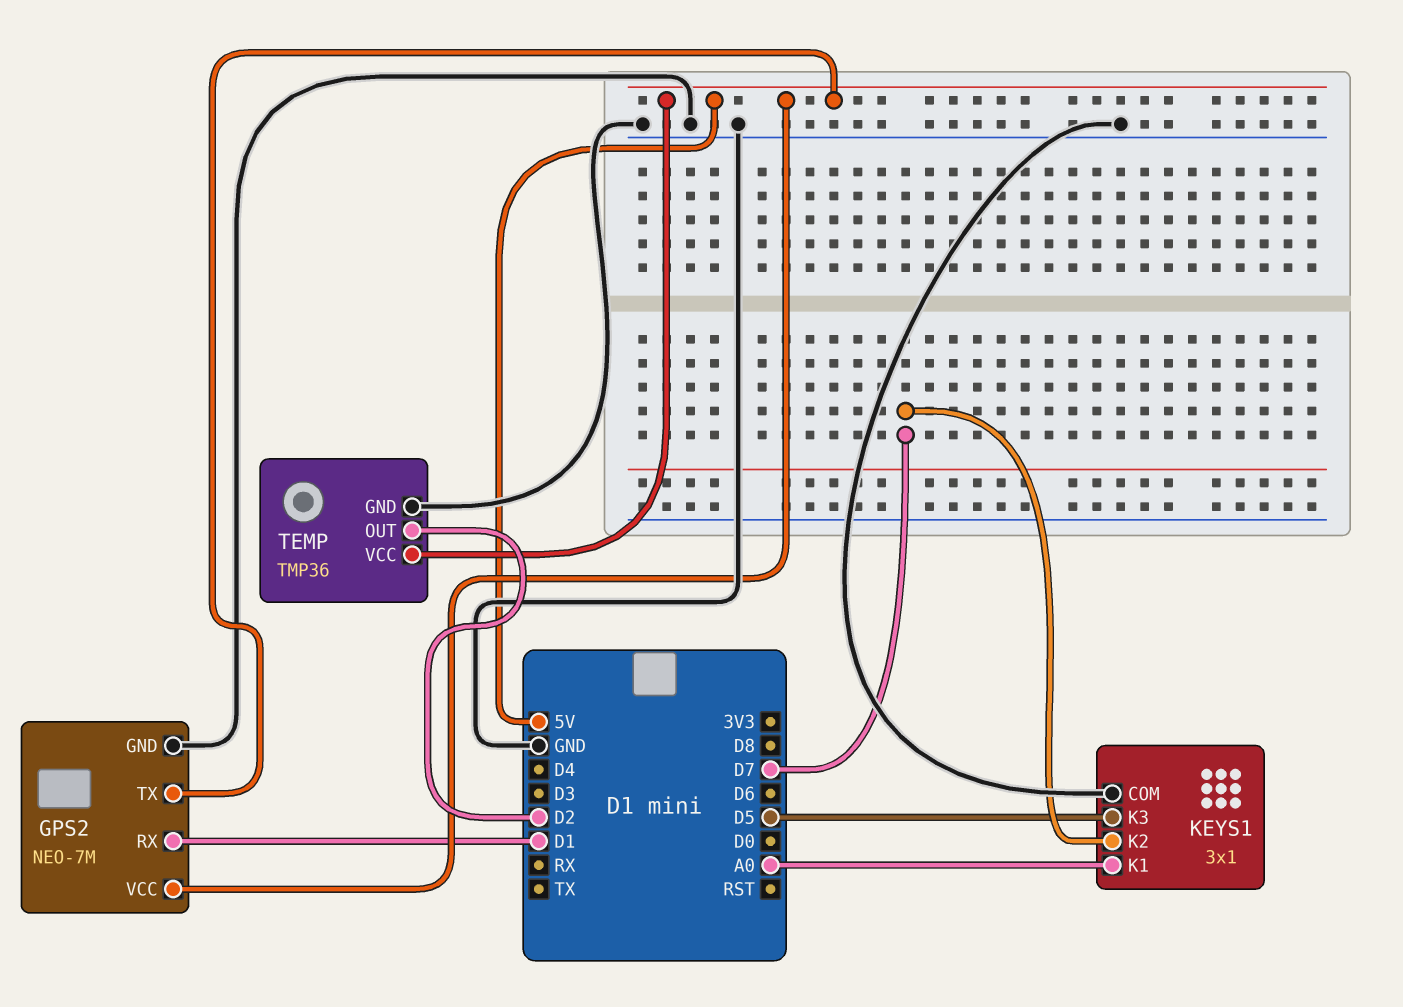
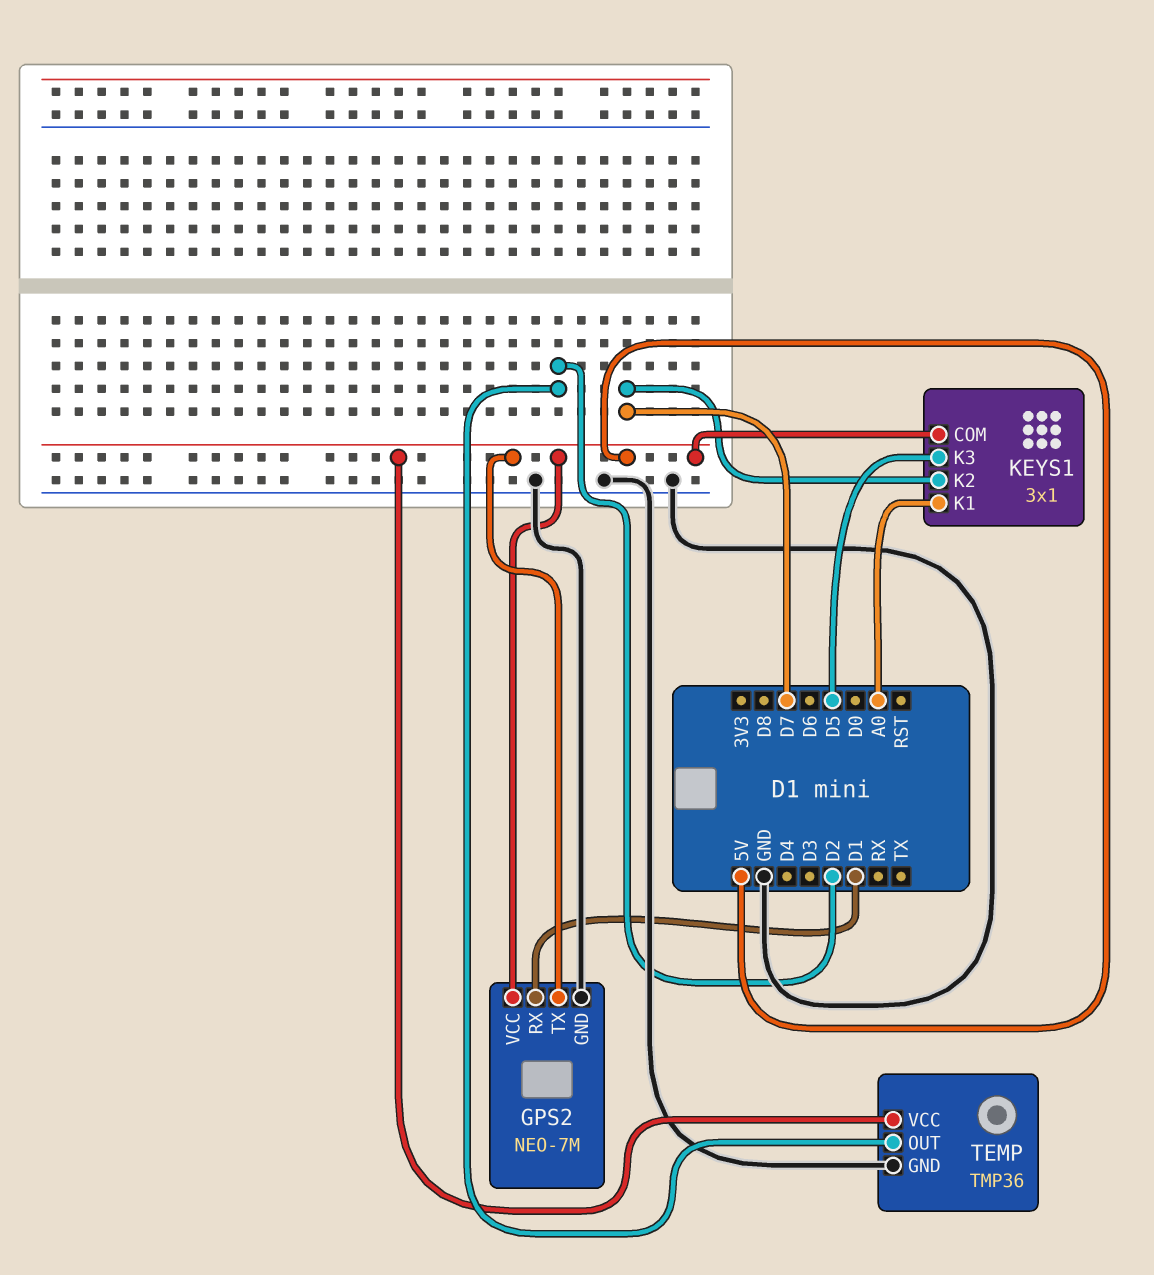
KEYS1 pin COM: GND -> 5V

